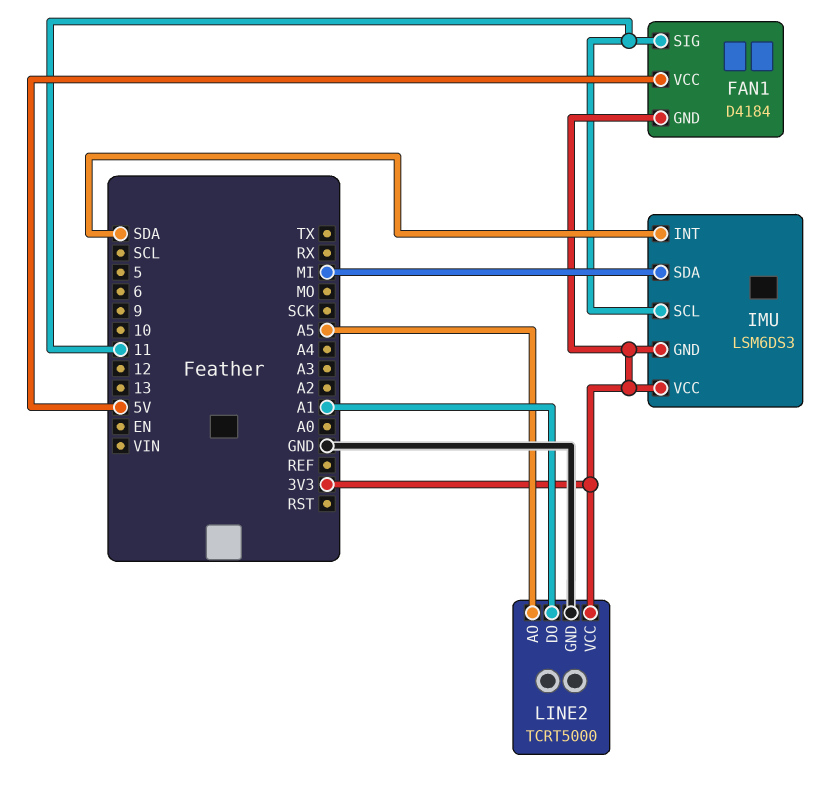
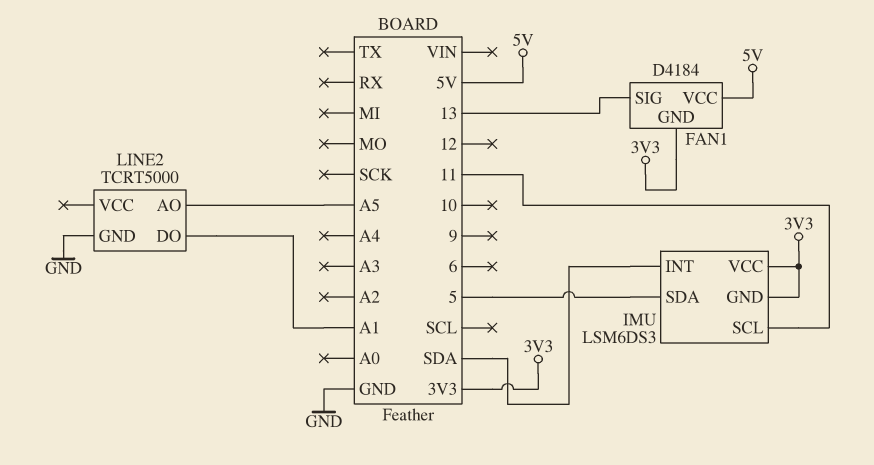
FAN1 pin SIG: 11 -> 13
IMU pin SDA: MI -> 5
LINE2 pin VCC: 3V3 -> none

